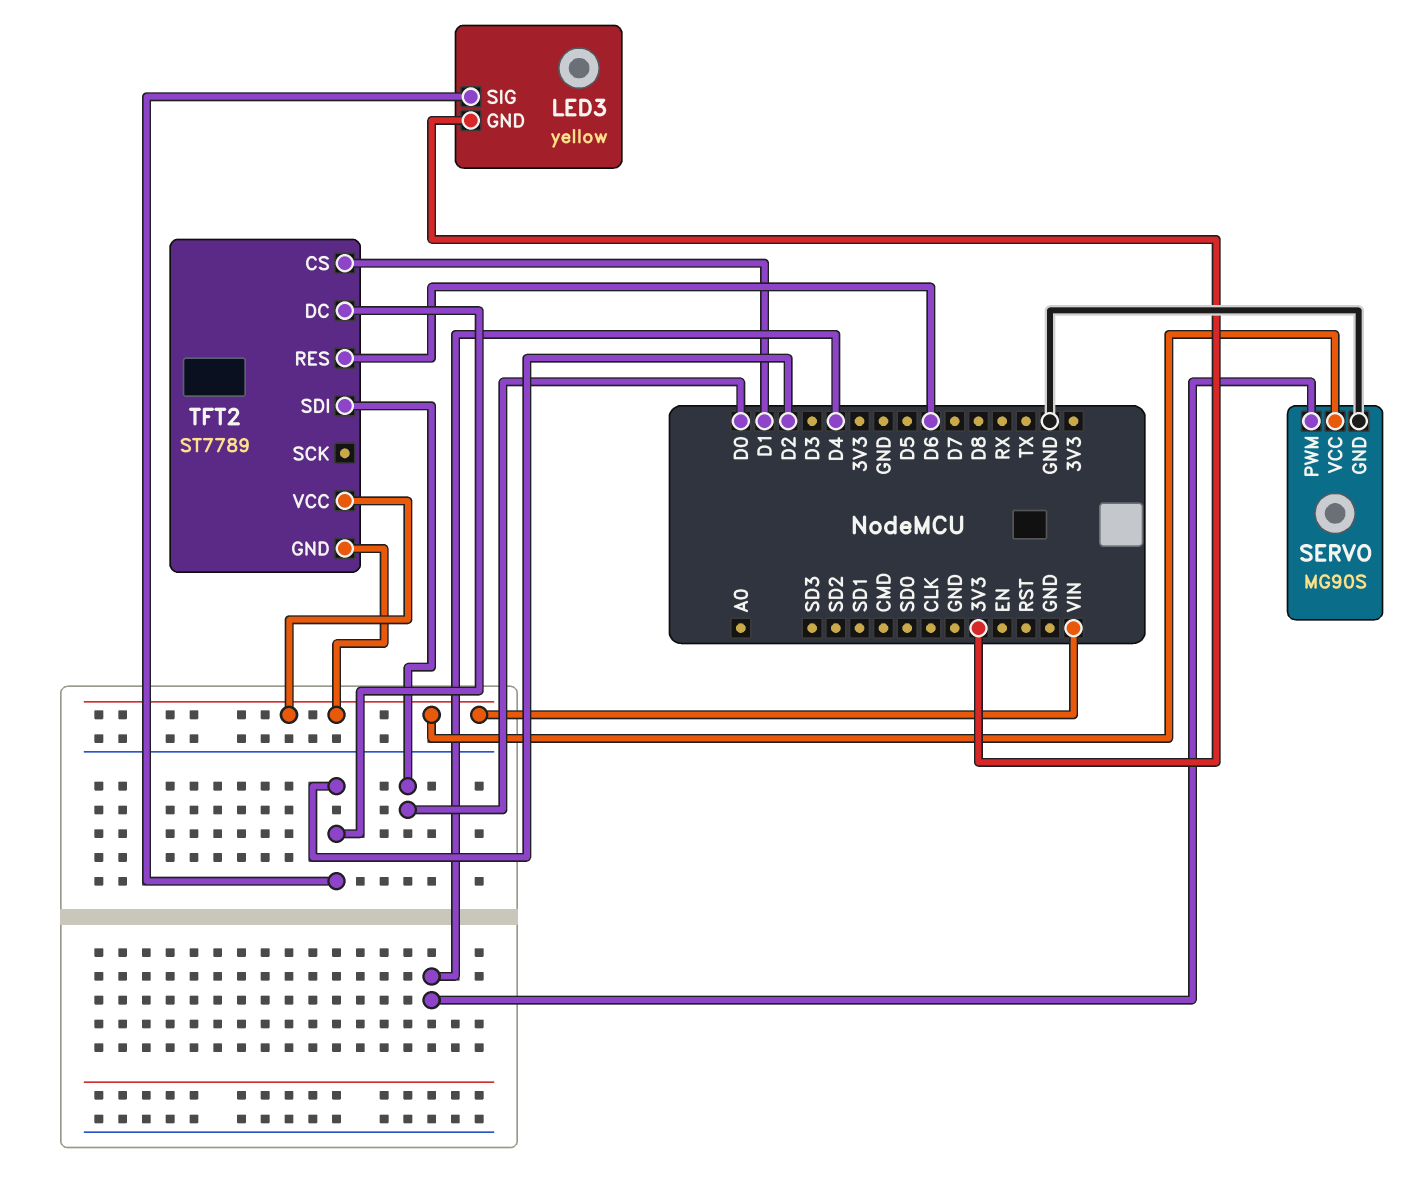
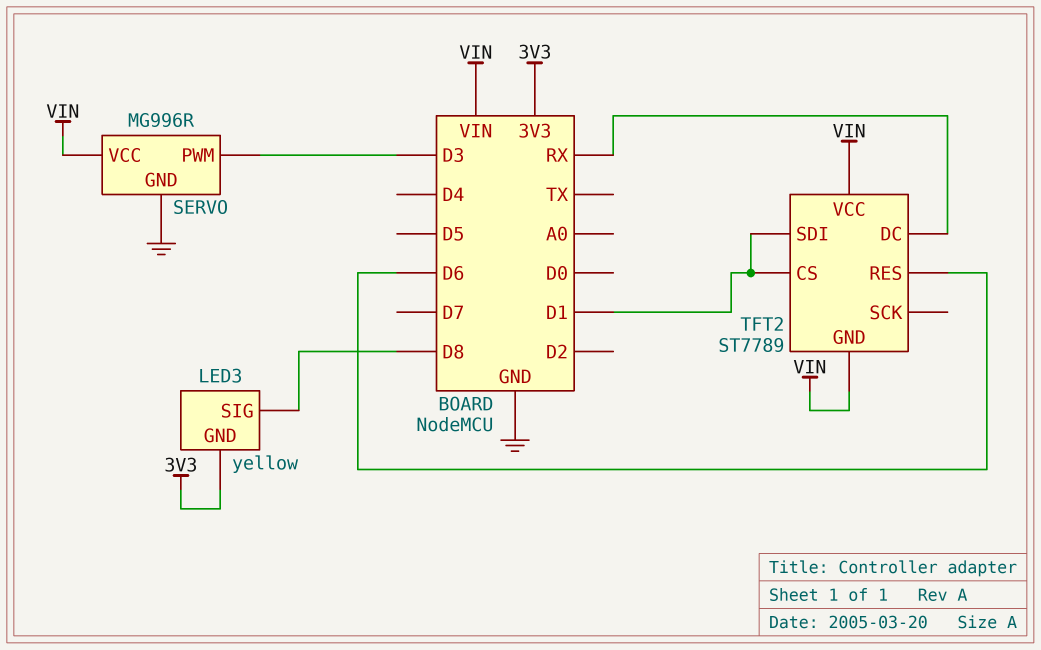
LED3 pin SIG: D2 -> D8
SERVO: MG90S -> MG996R
SERVO pin PWM: D4 -> D3
TFT2 pin DC: D2 -> RX
TFT2 pin SDI: D0 -> D1

